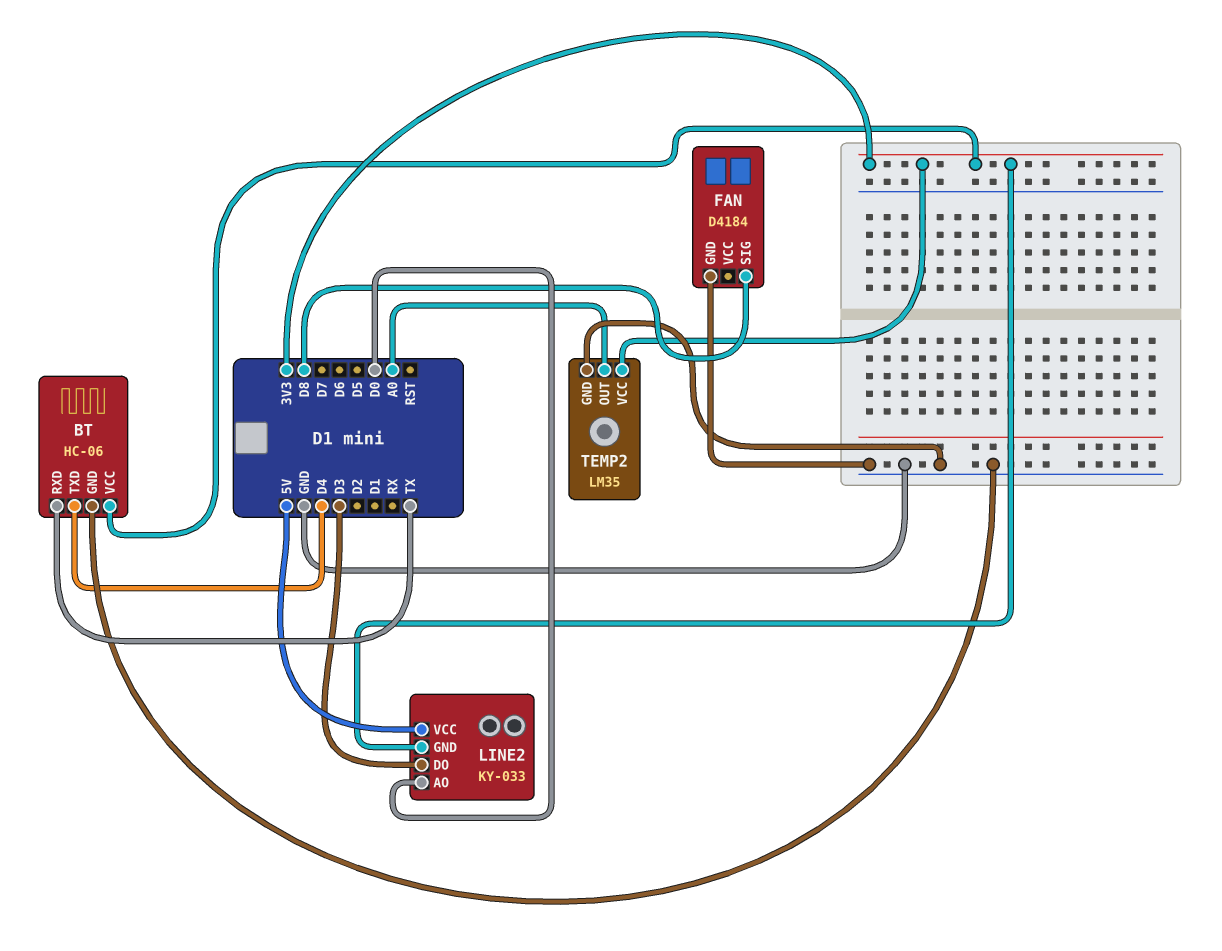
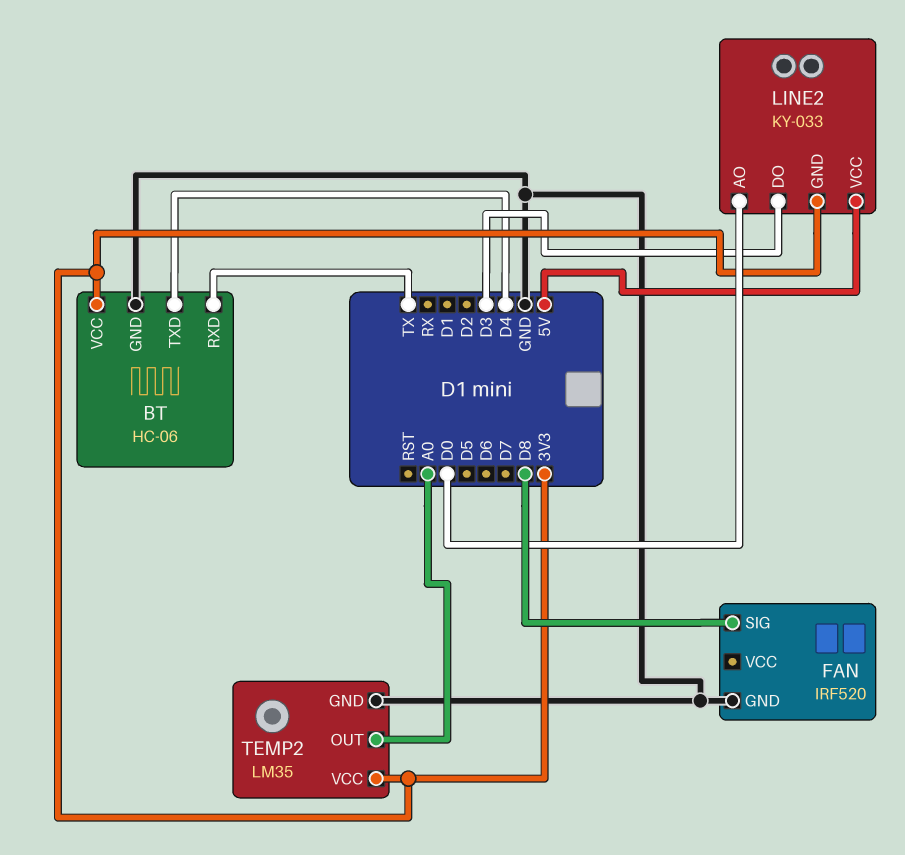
FAN: D4184 -> IRF520

